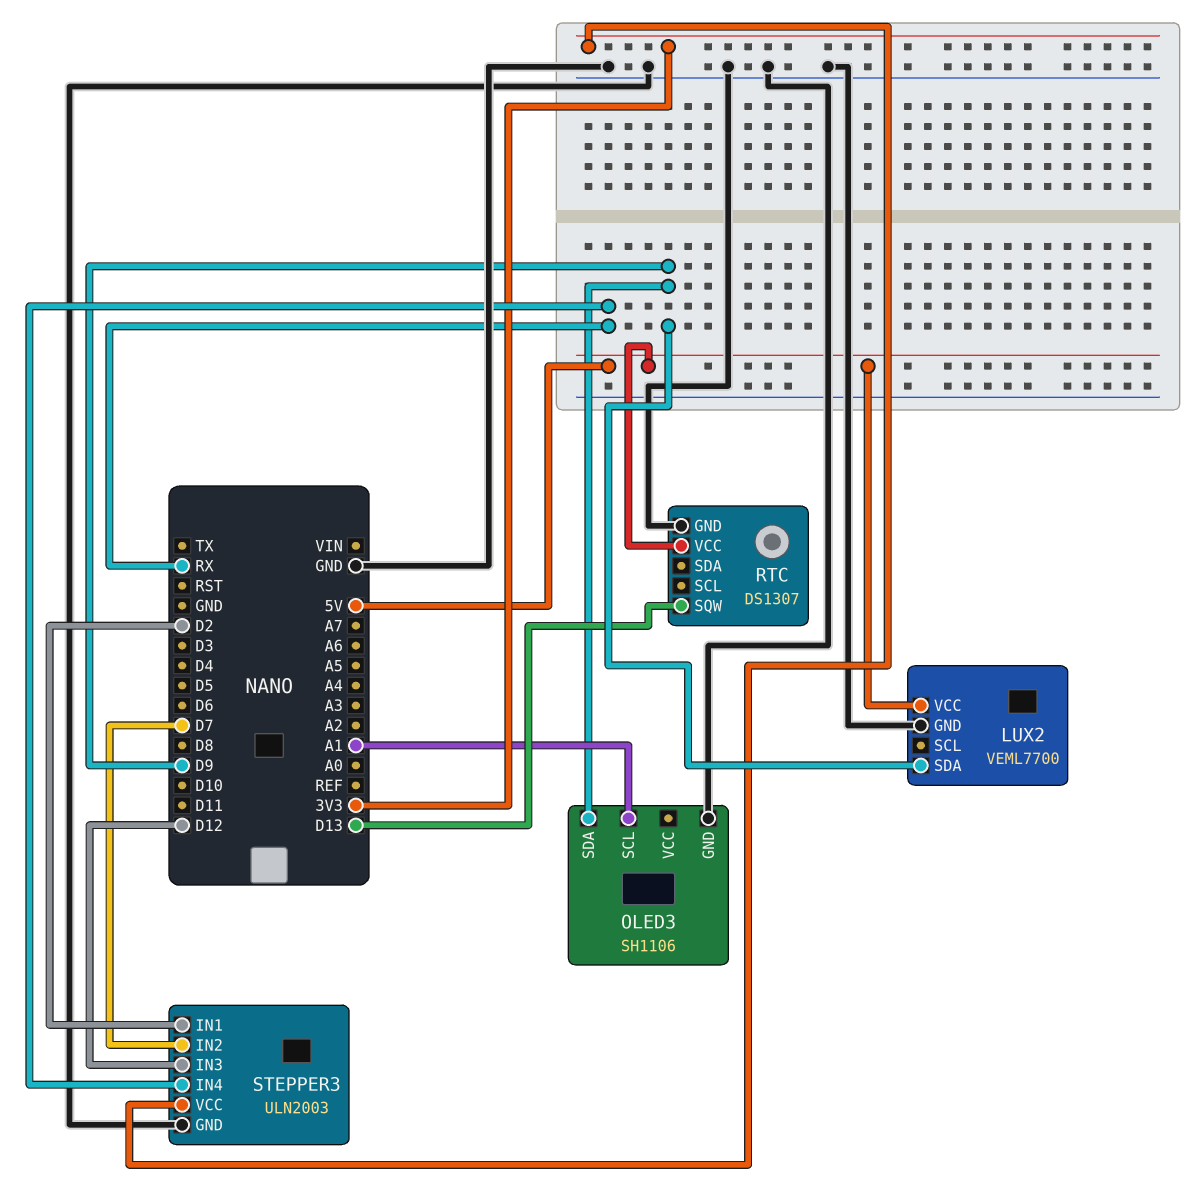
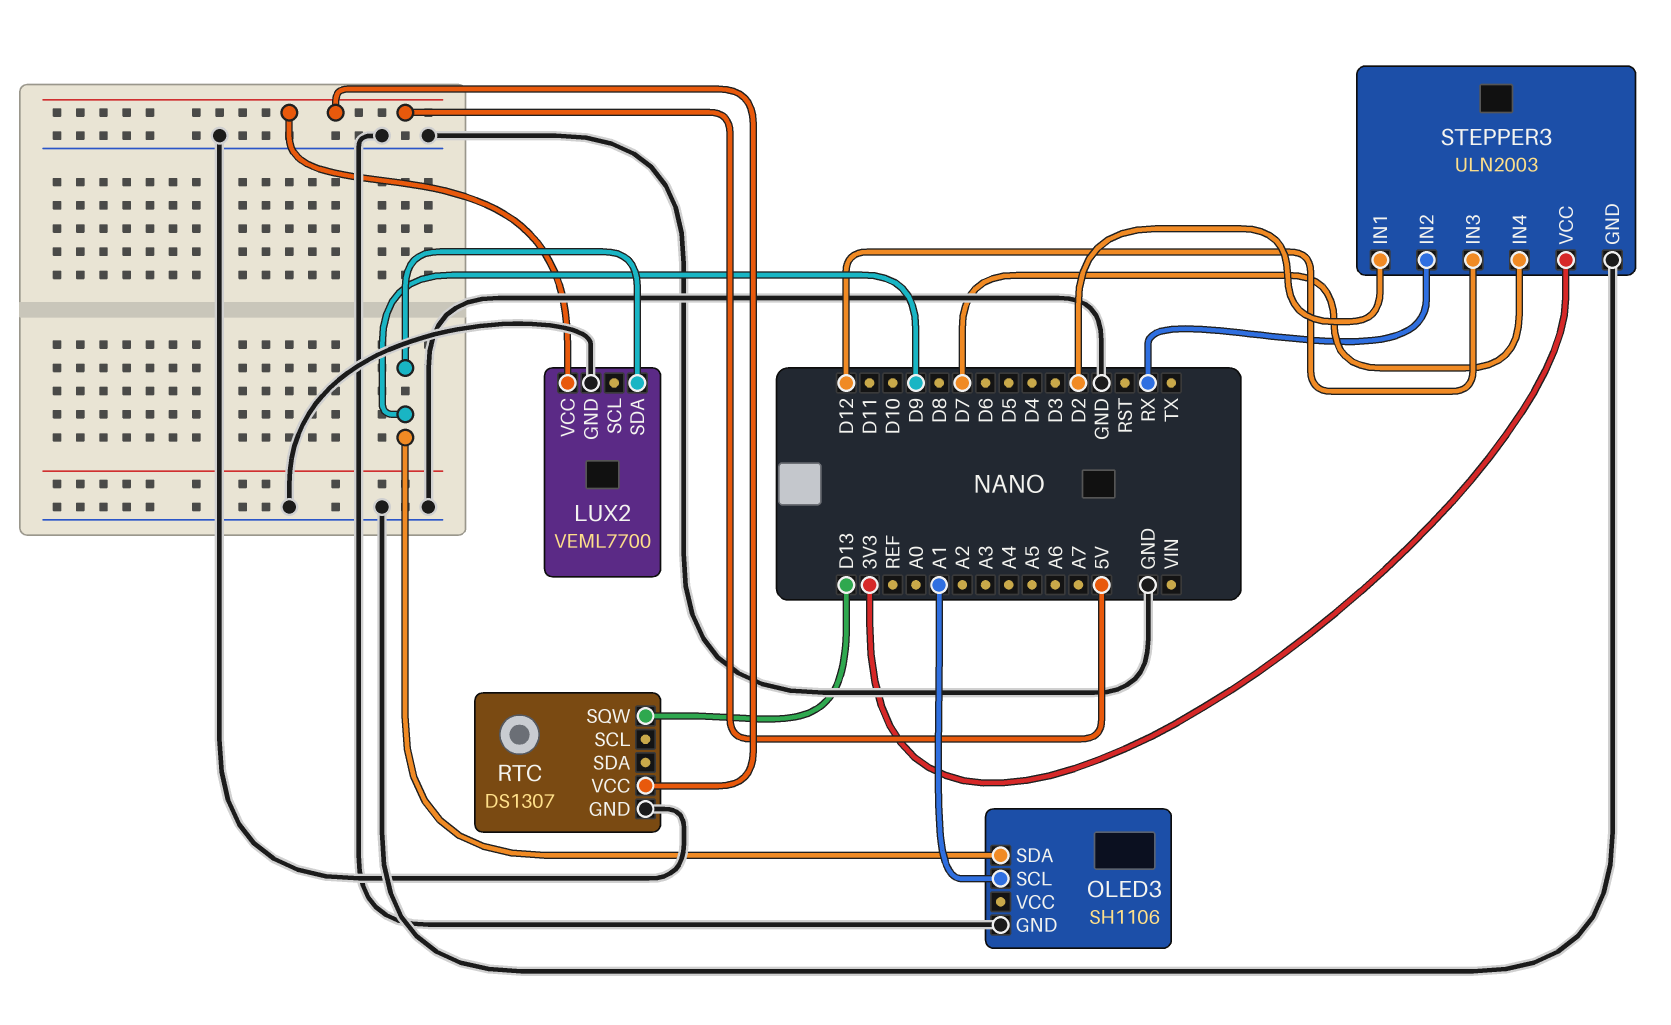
STEPPER3 pin IN2: D7 -> RX
STEPPER3 pin IN4: RX -> D7

